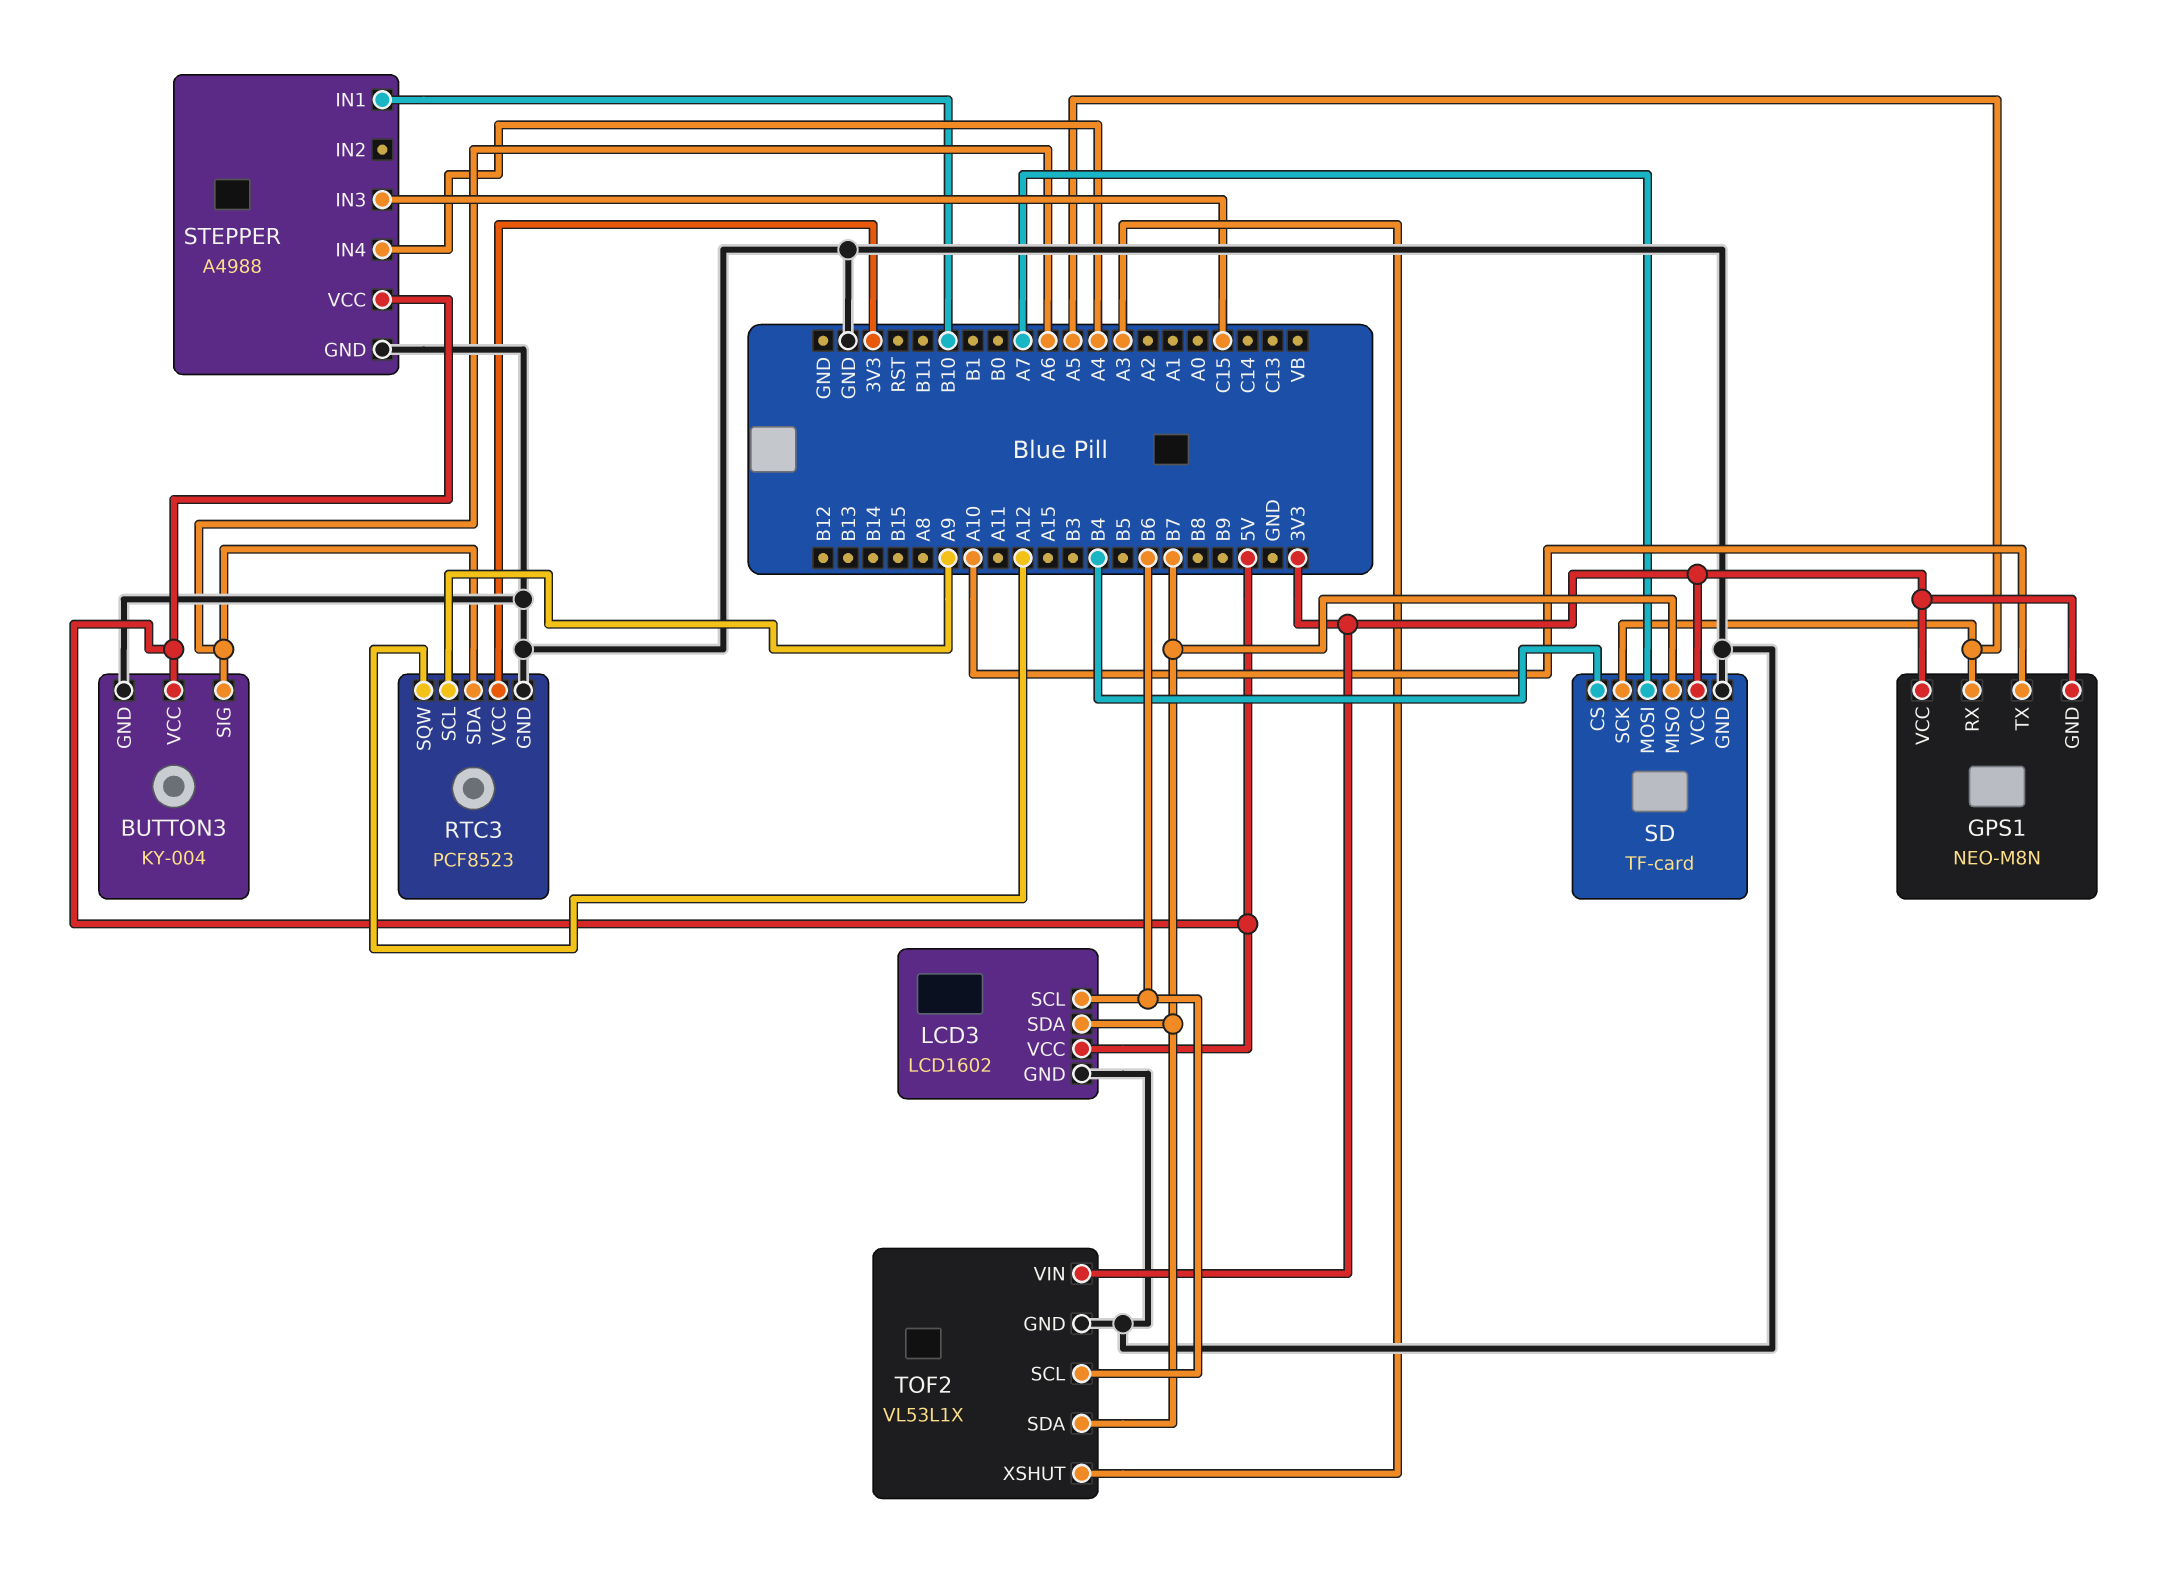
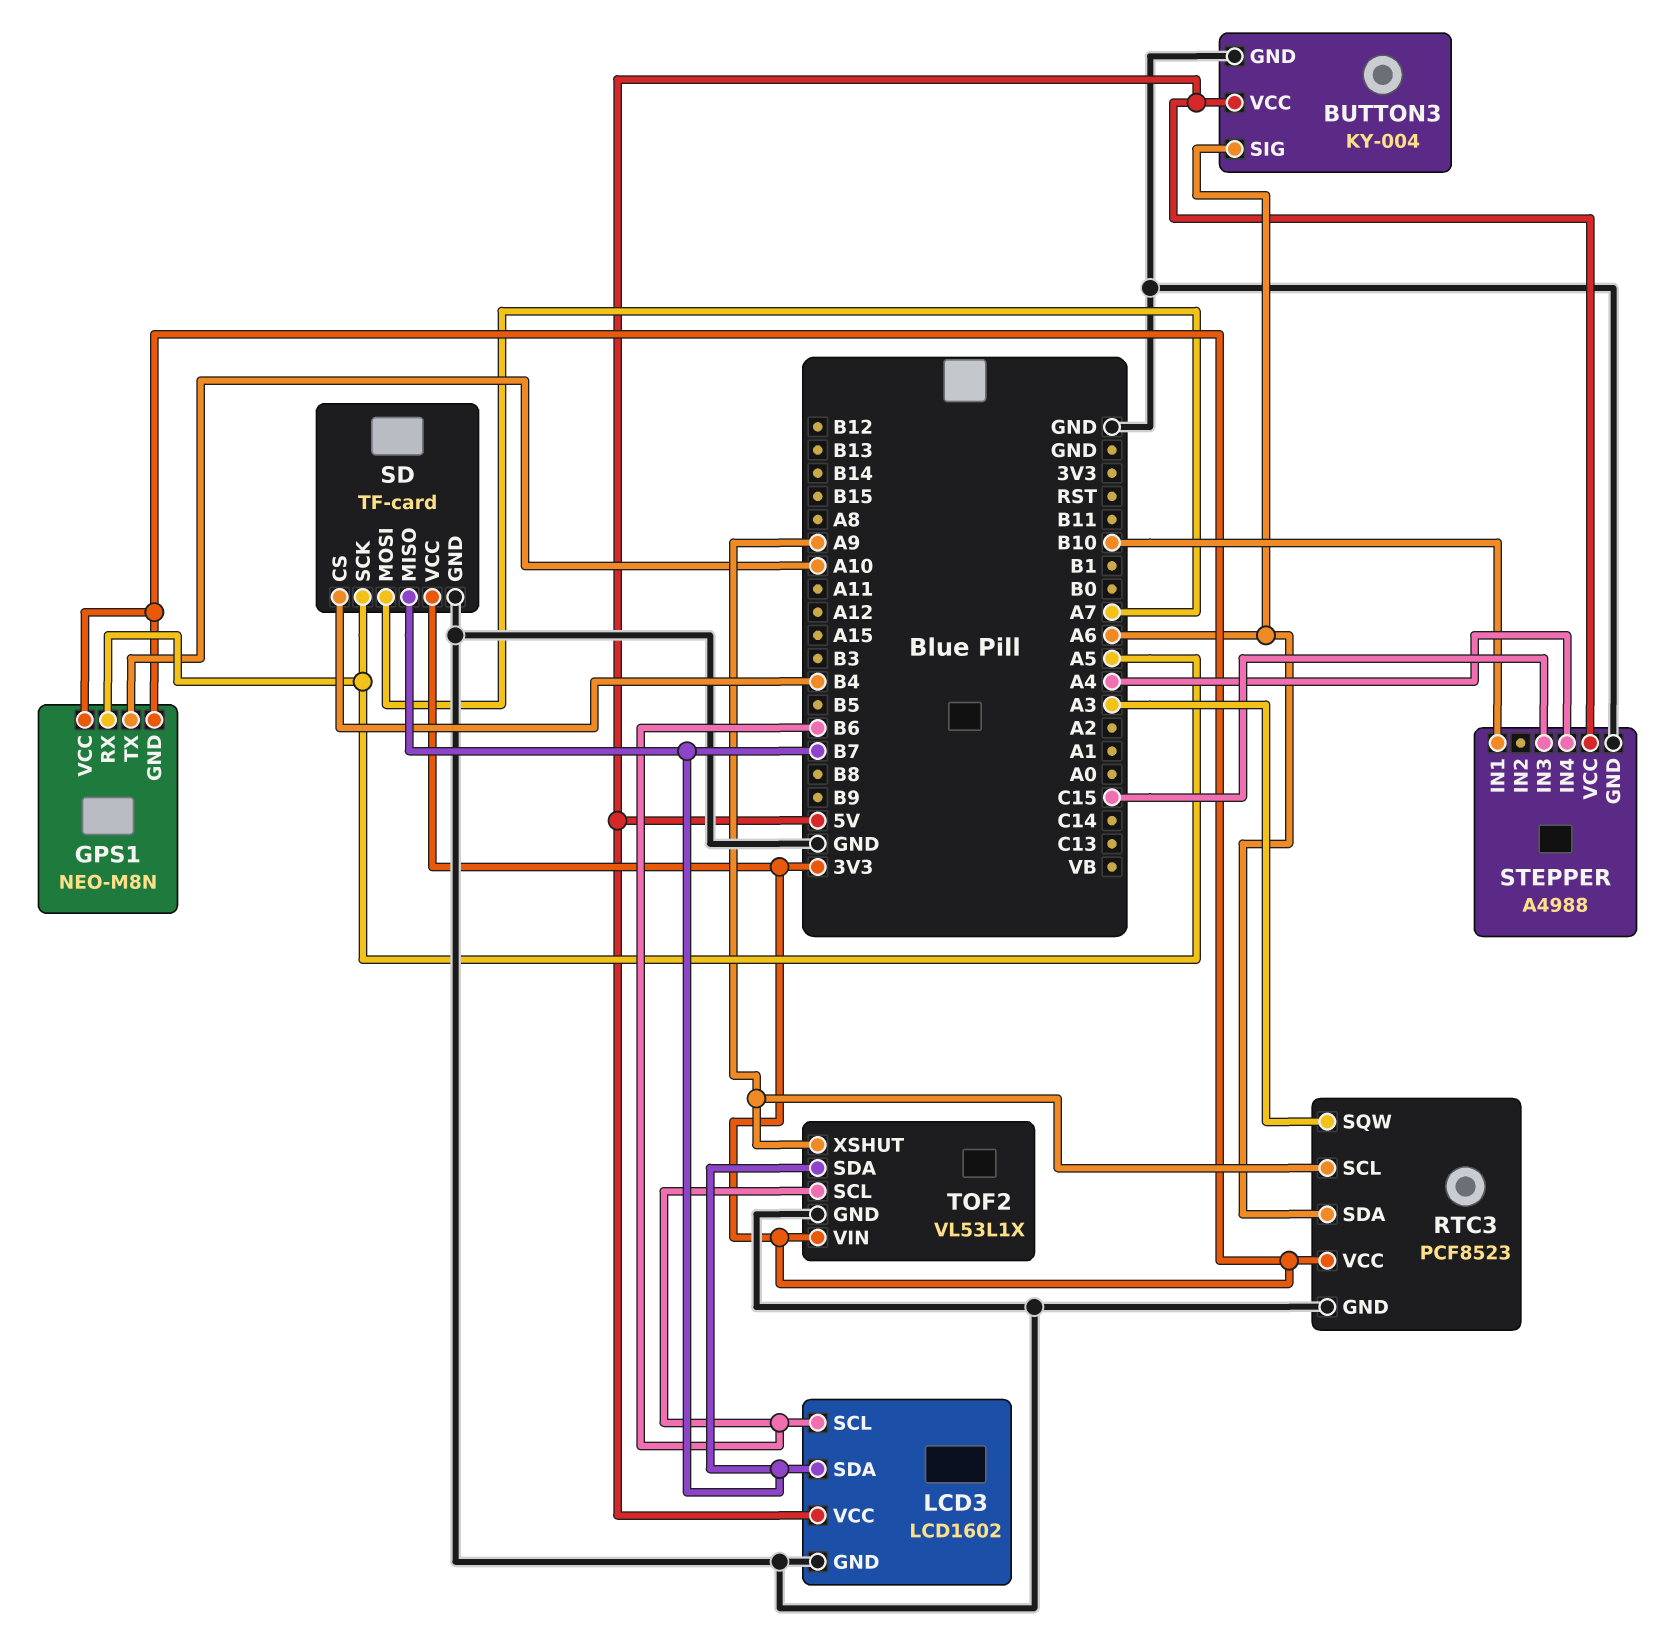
RTC3 pin SQW: A12 -> A3
TOF2 pin XSHUT: A3 -> A9

